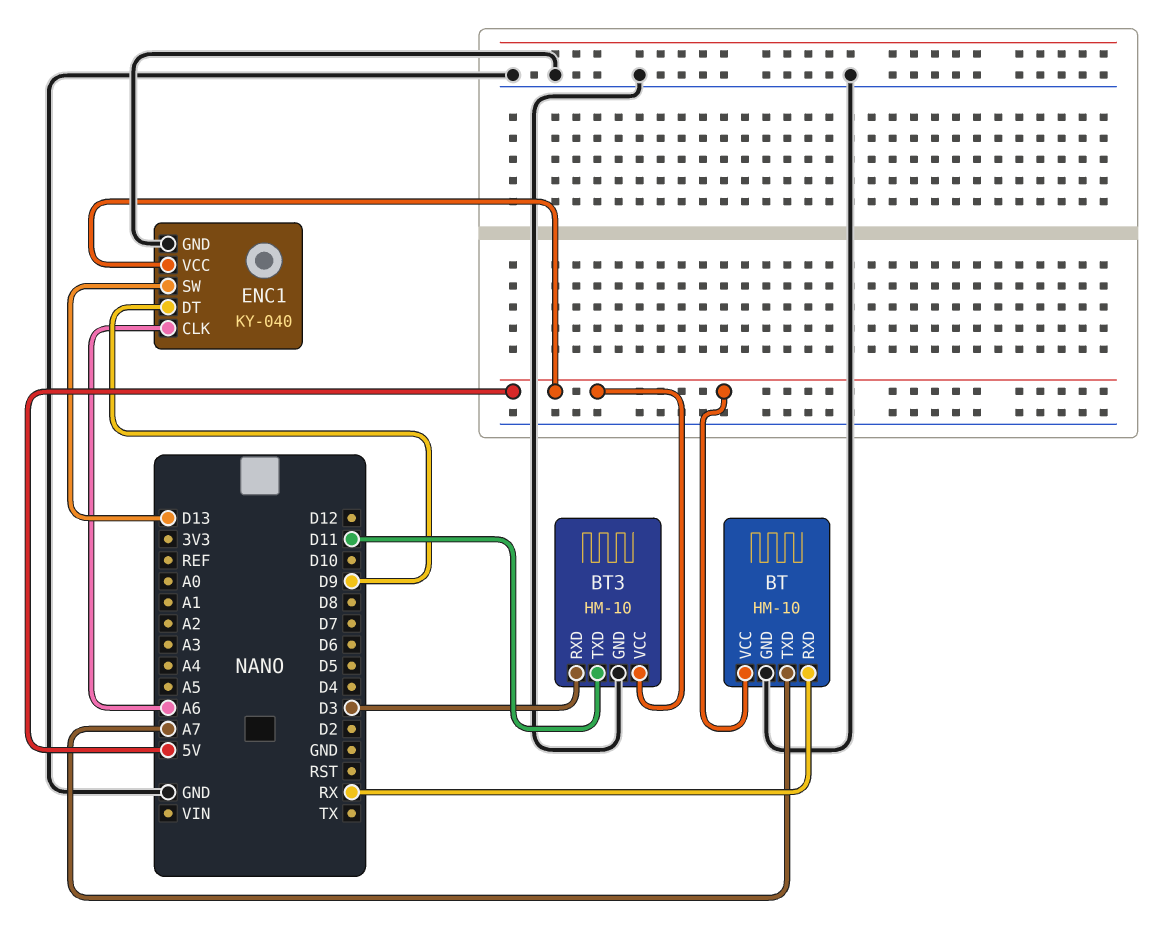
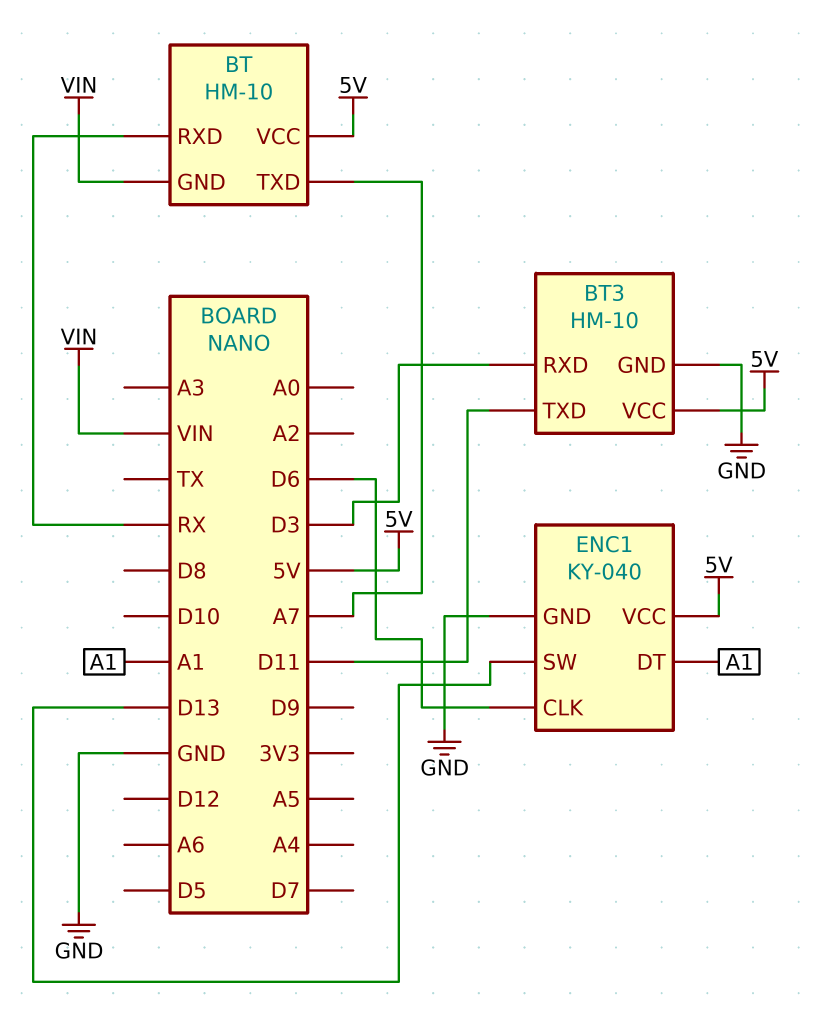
BT pin GND: GND -> VIN
ENC1 pin CLK: A6 -> D6
ENC1 pin DT: D9 -> A1

